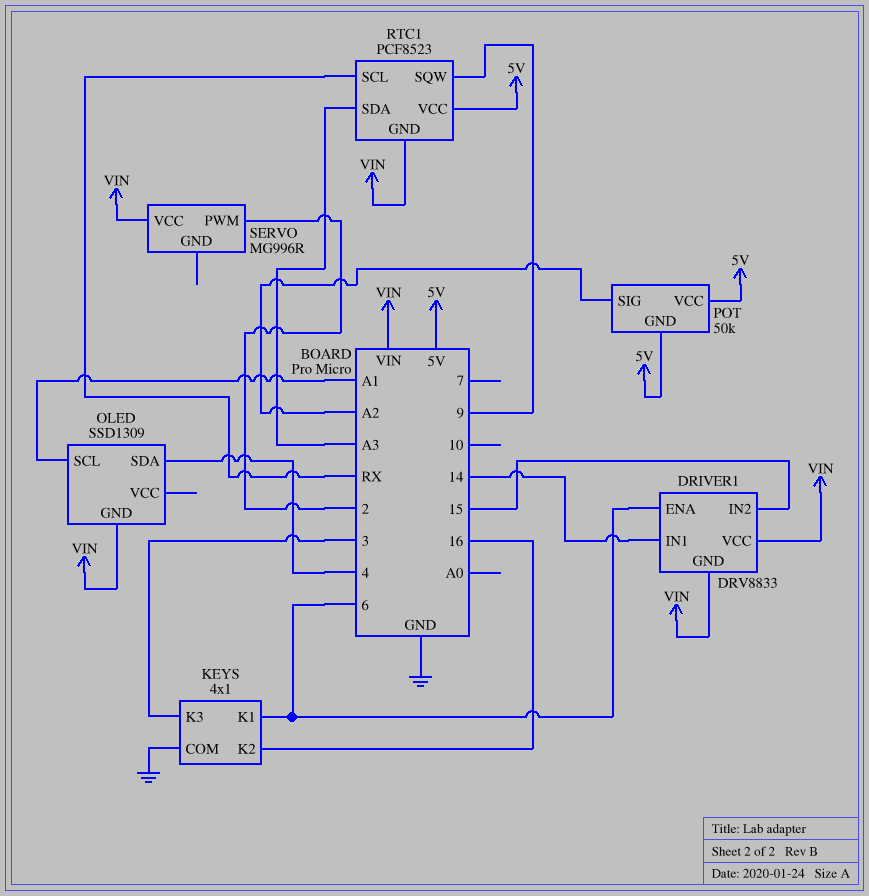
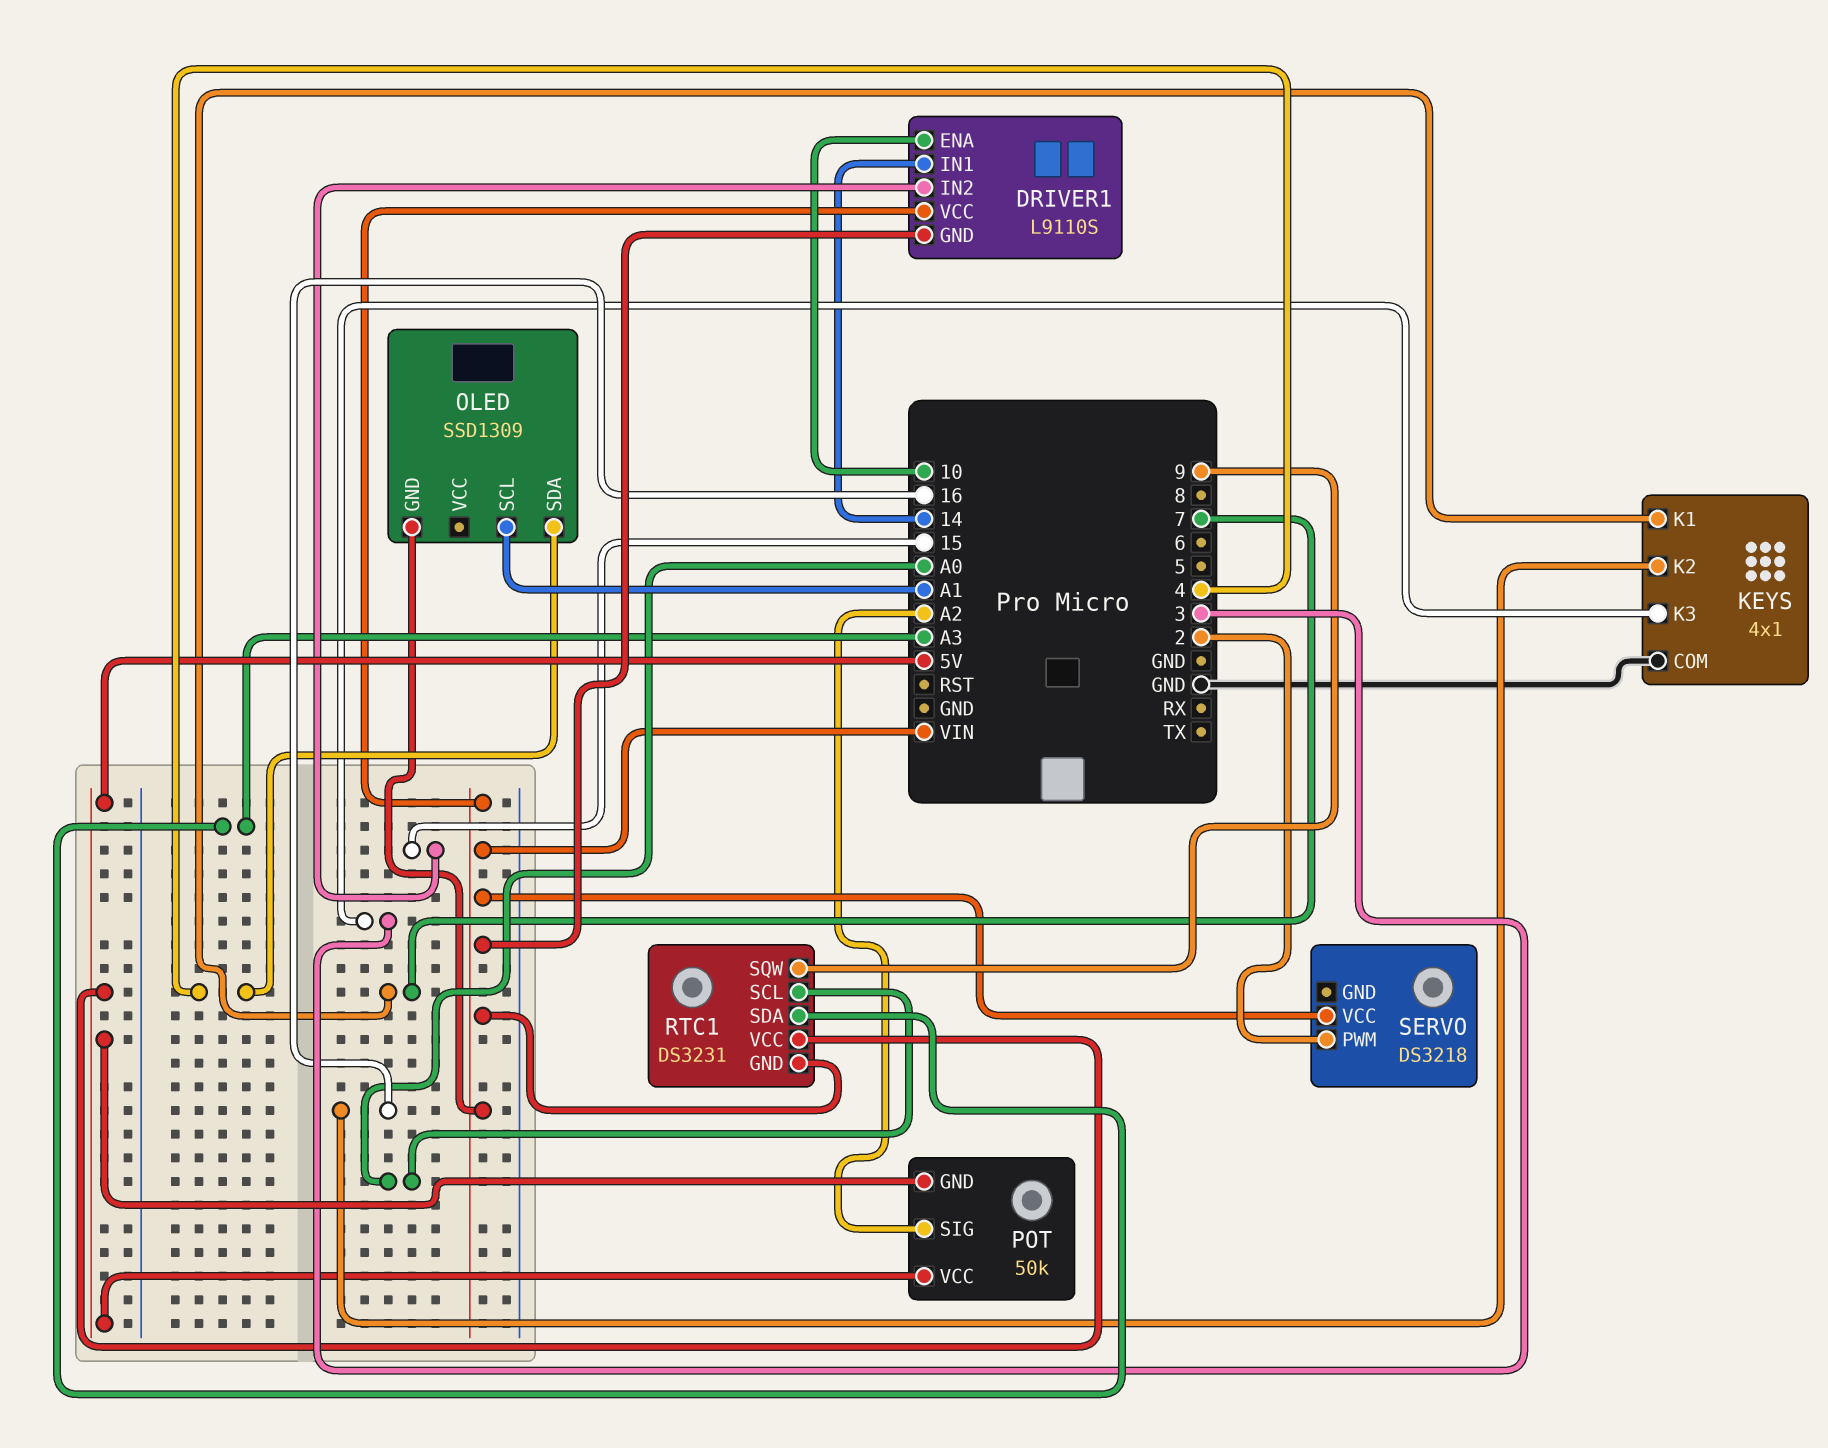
DRIVER1: DRV8833 -> L9110S
DRIVER1 pin ENA: 6 -> 10
KEYS pin K1: 6 -> 7
RTC1: PCF8523 -> DS3231
RTC1 pin SCL: RX -> A0
SERVO: MG996R -> DS3218

